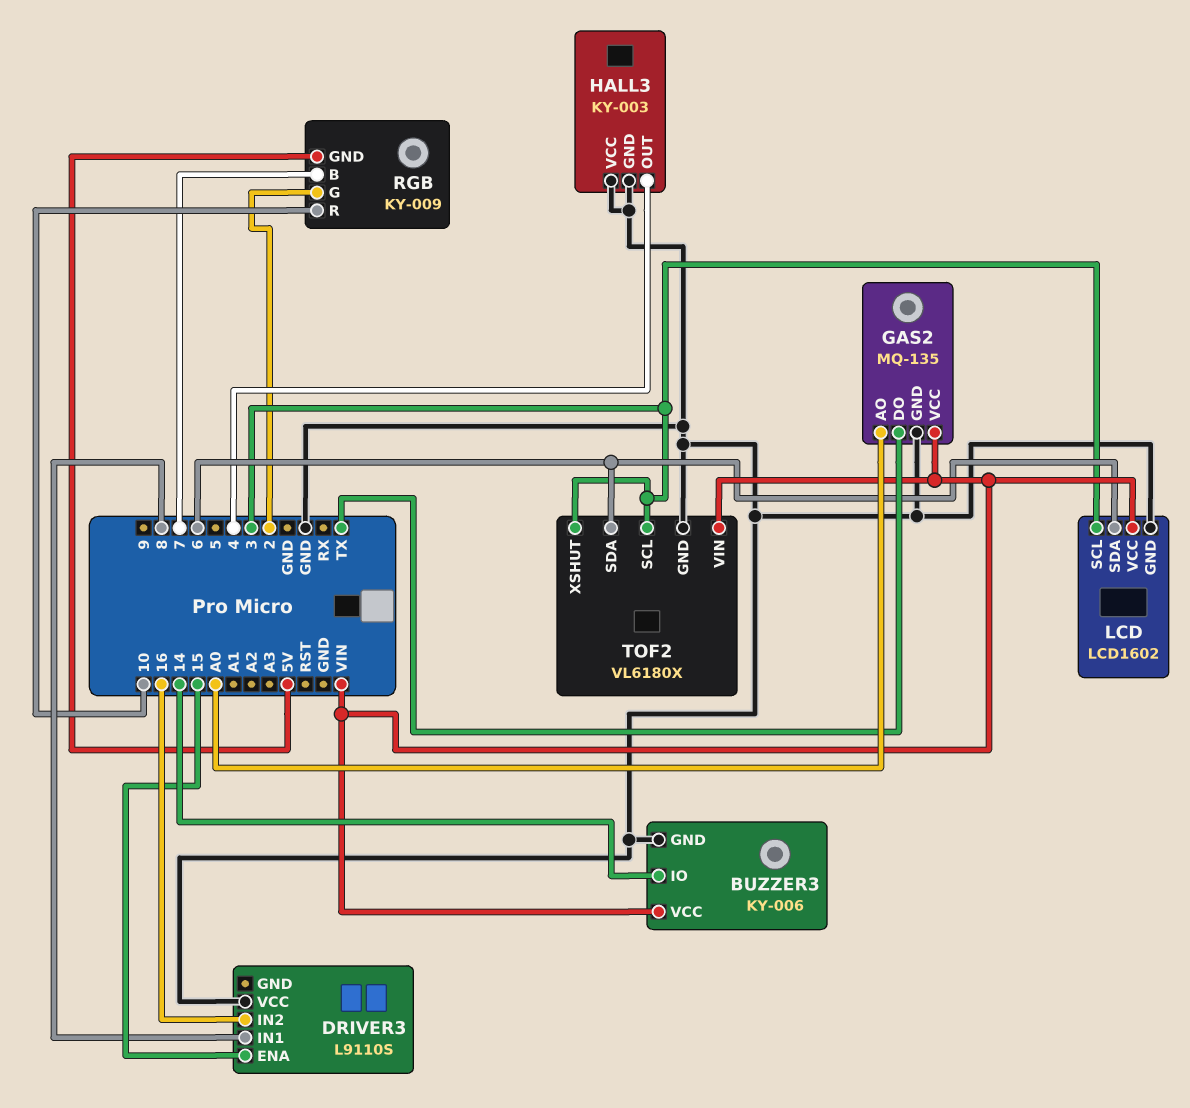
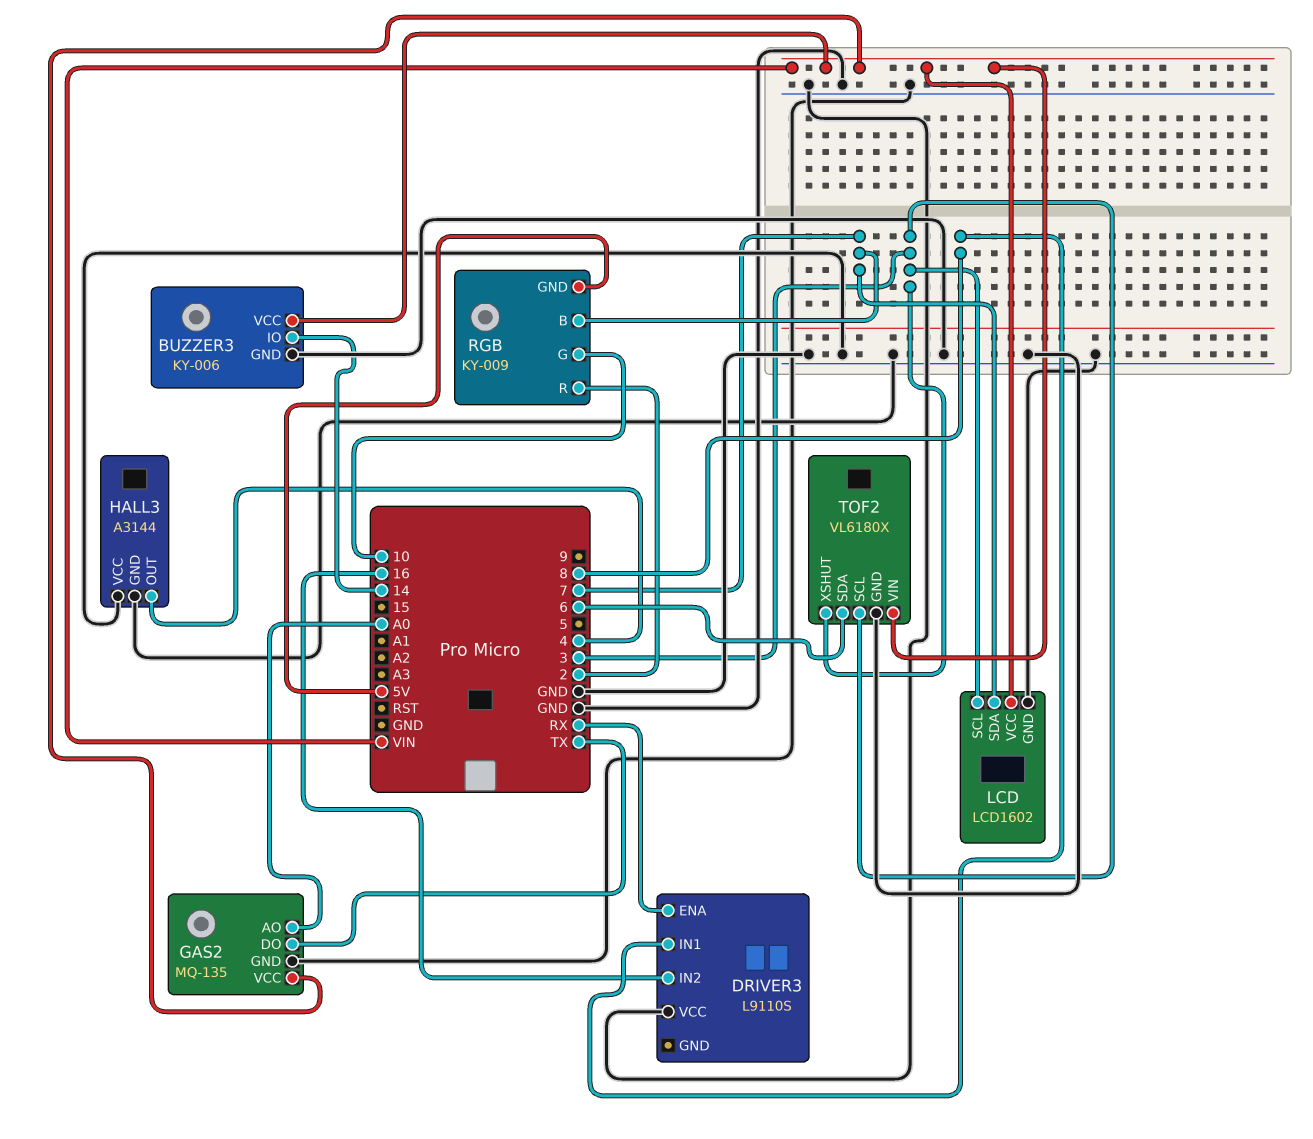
DRIVER3 pin ENA: 15 -> RX
HALL3: KY-003 -> A3144
LCD pin SDA: 6 -> 7
RGB pin G: 2 -> 10
RGB pin R: 10 -> 2

